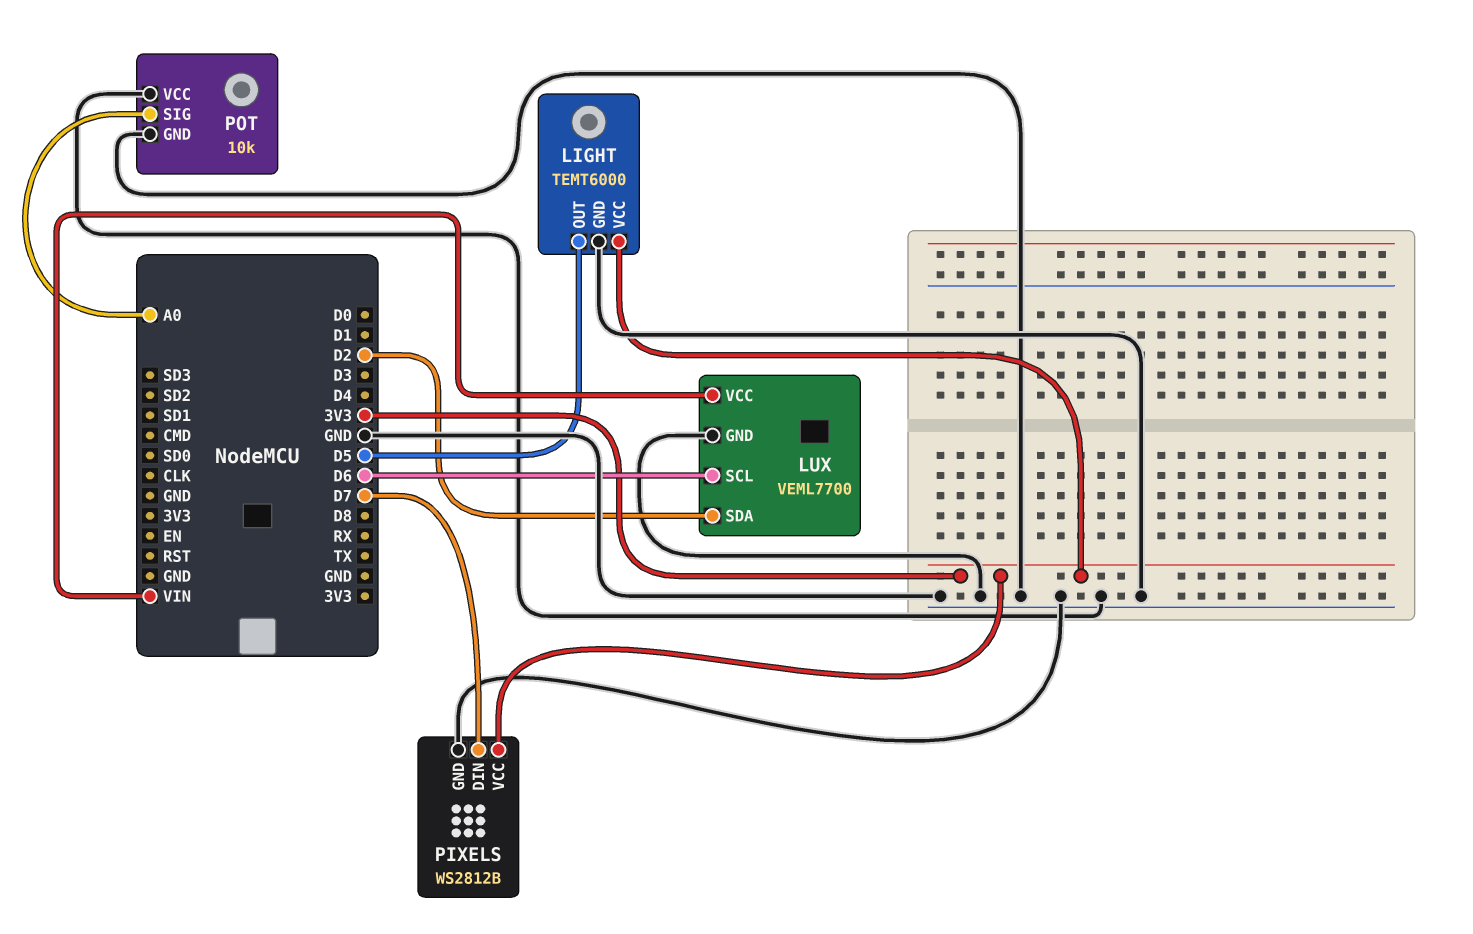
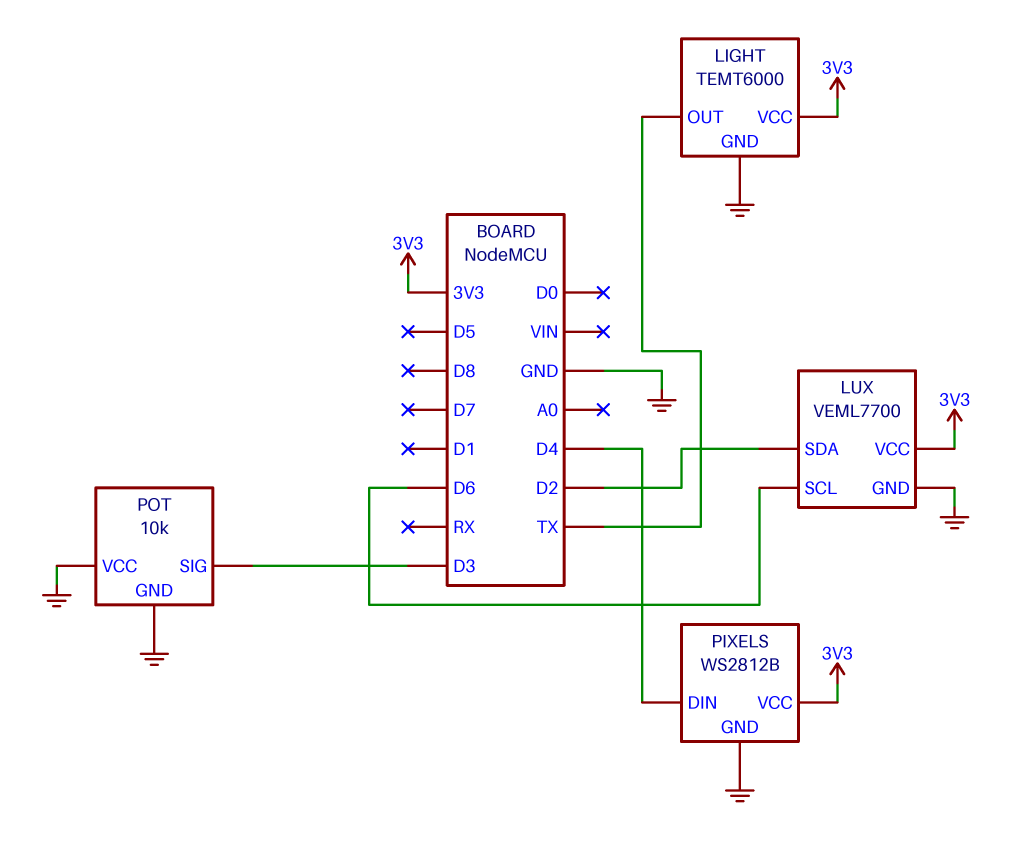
LIGHT pin OUT: D5 -> TX
LUX pin VCC: VIN -> 3V3
PIXELS pin DIN: D7 -> D4
POT pin SIG: A0 -> D3

